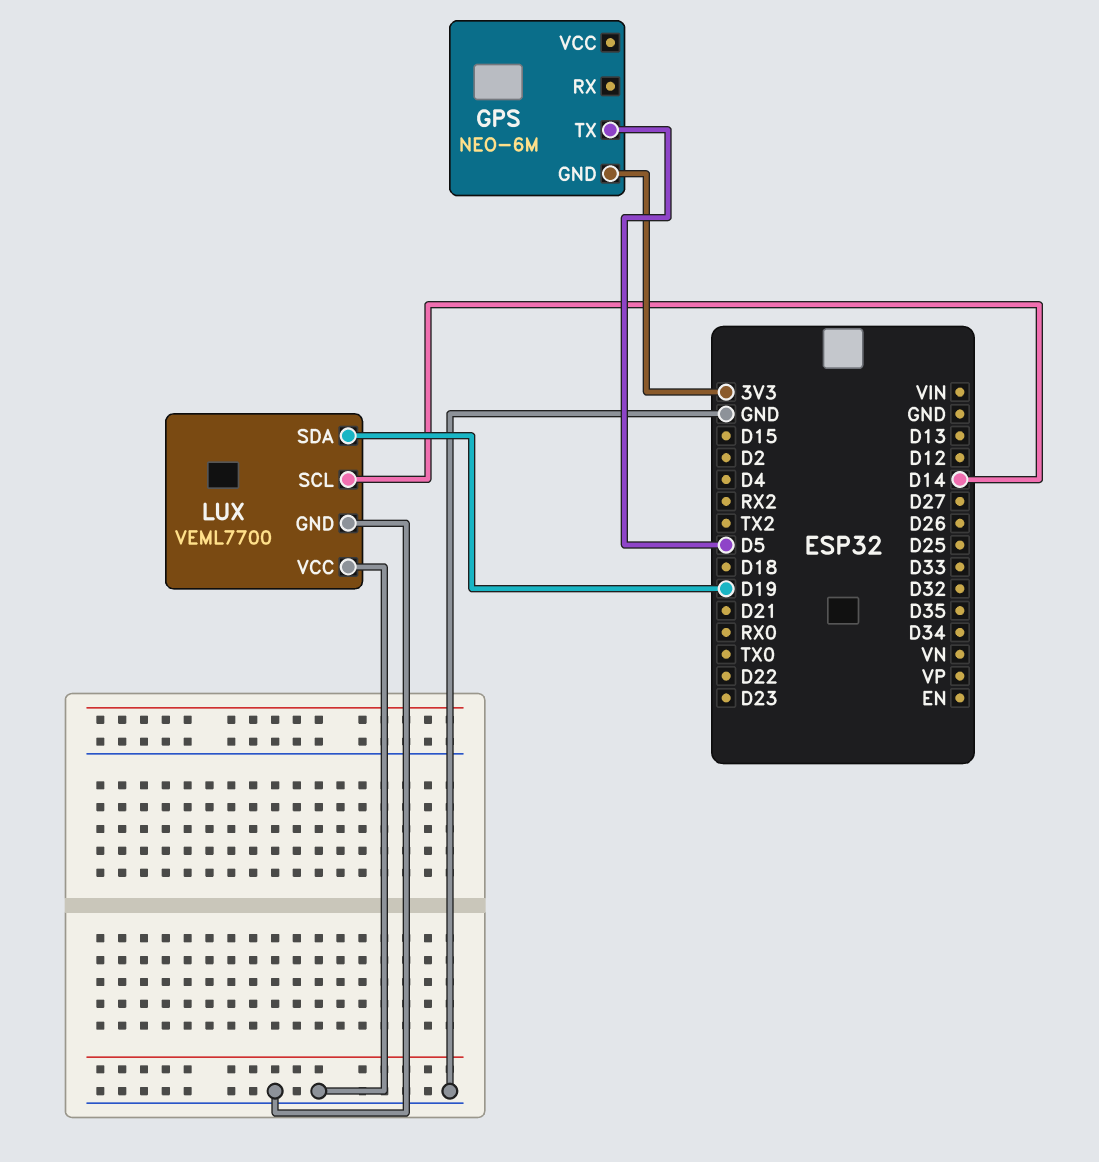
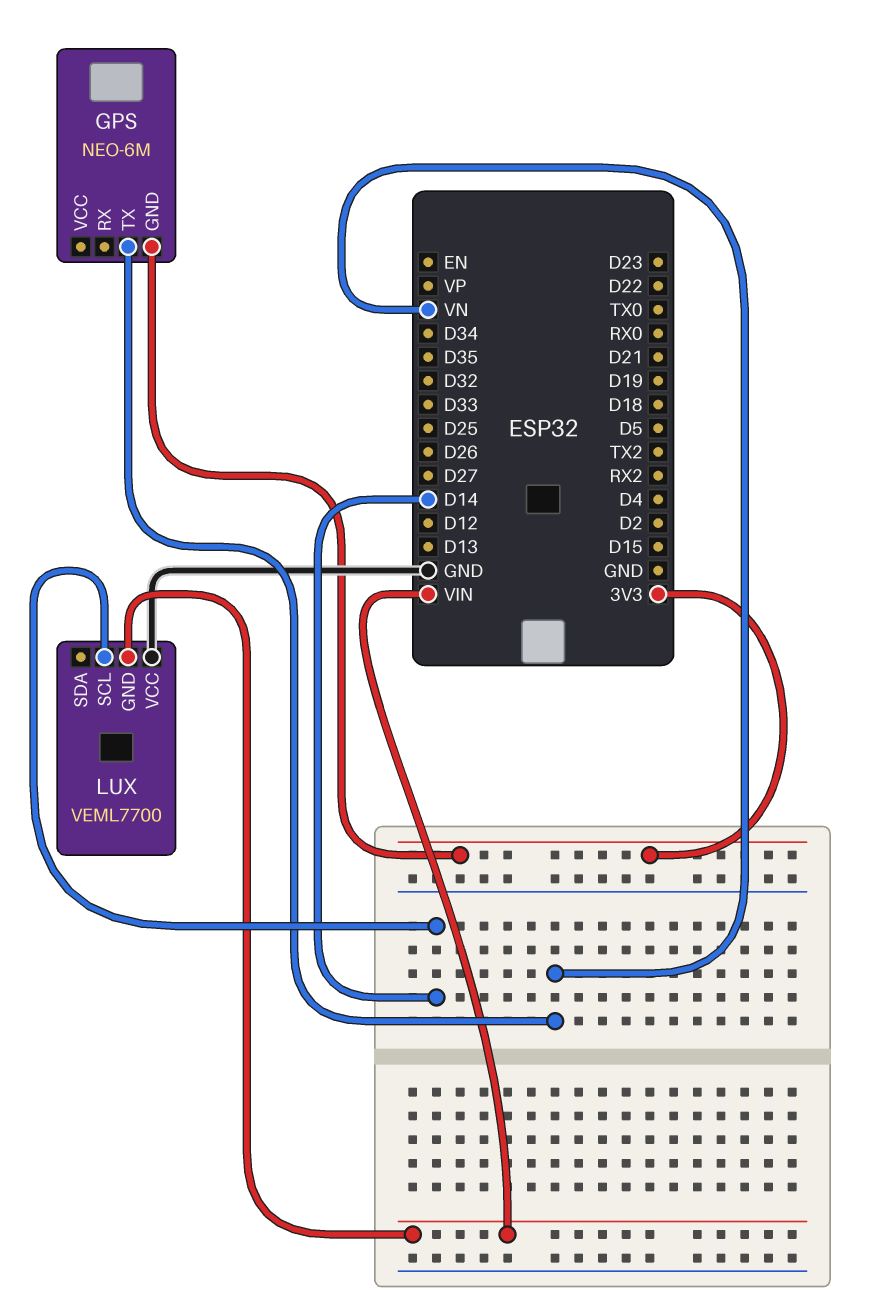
GPS pin TX: D5 -> VN
LUX pin GND: GND -> VIN
LUX pin SDA: D19 -> none

